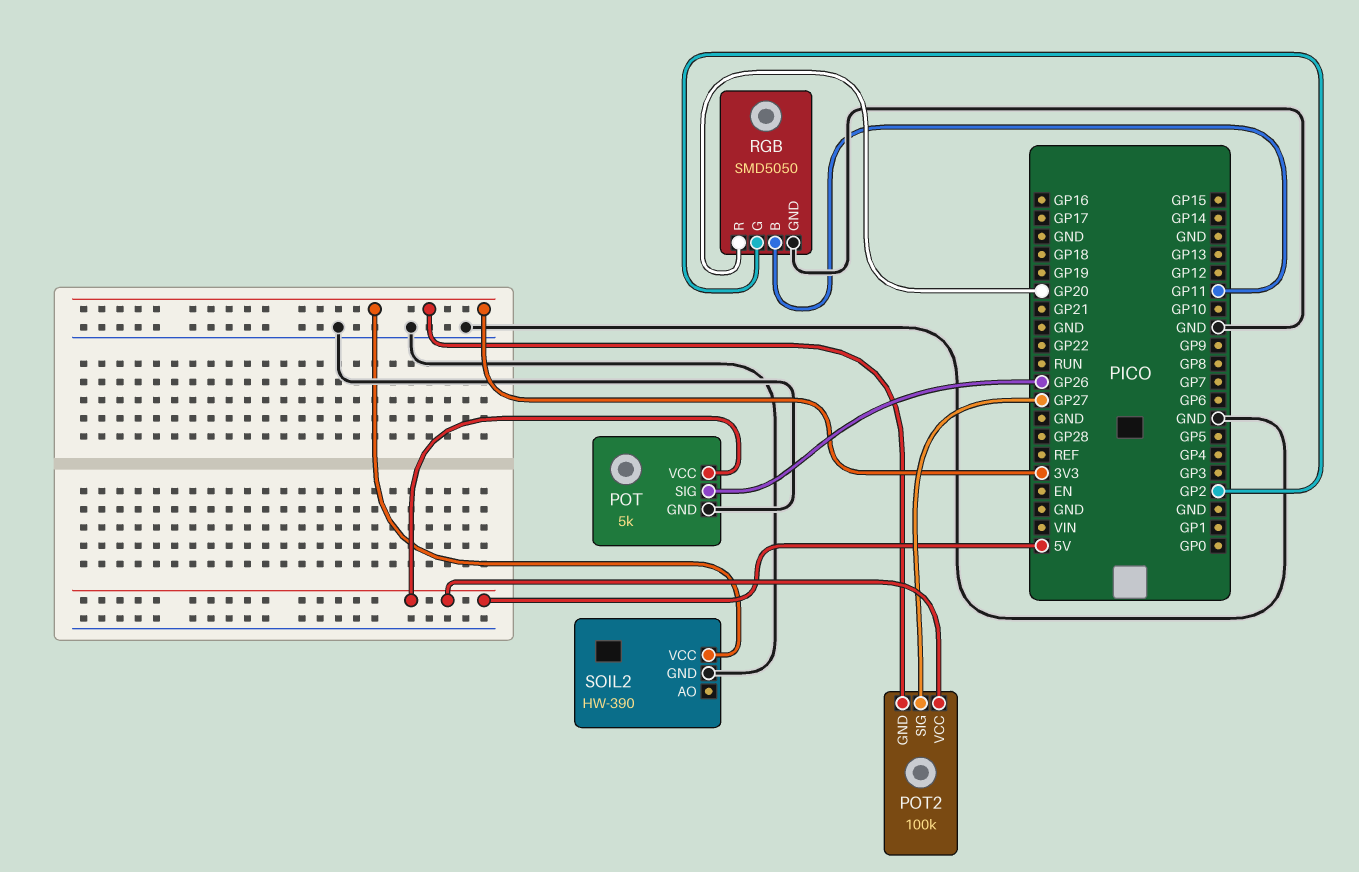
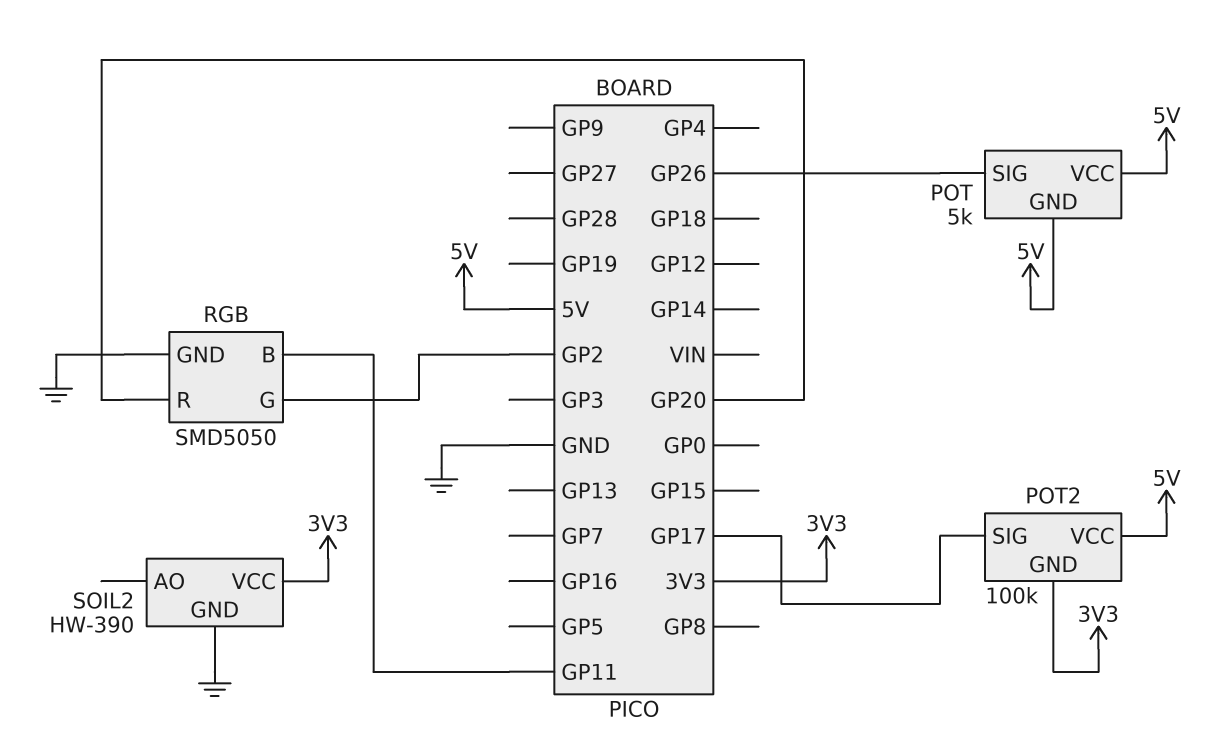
POT pin GND: GND -> 5V
POT2 pin SIG: GP27 -> GP17

